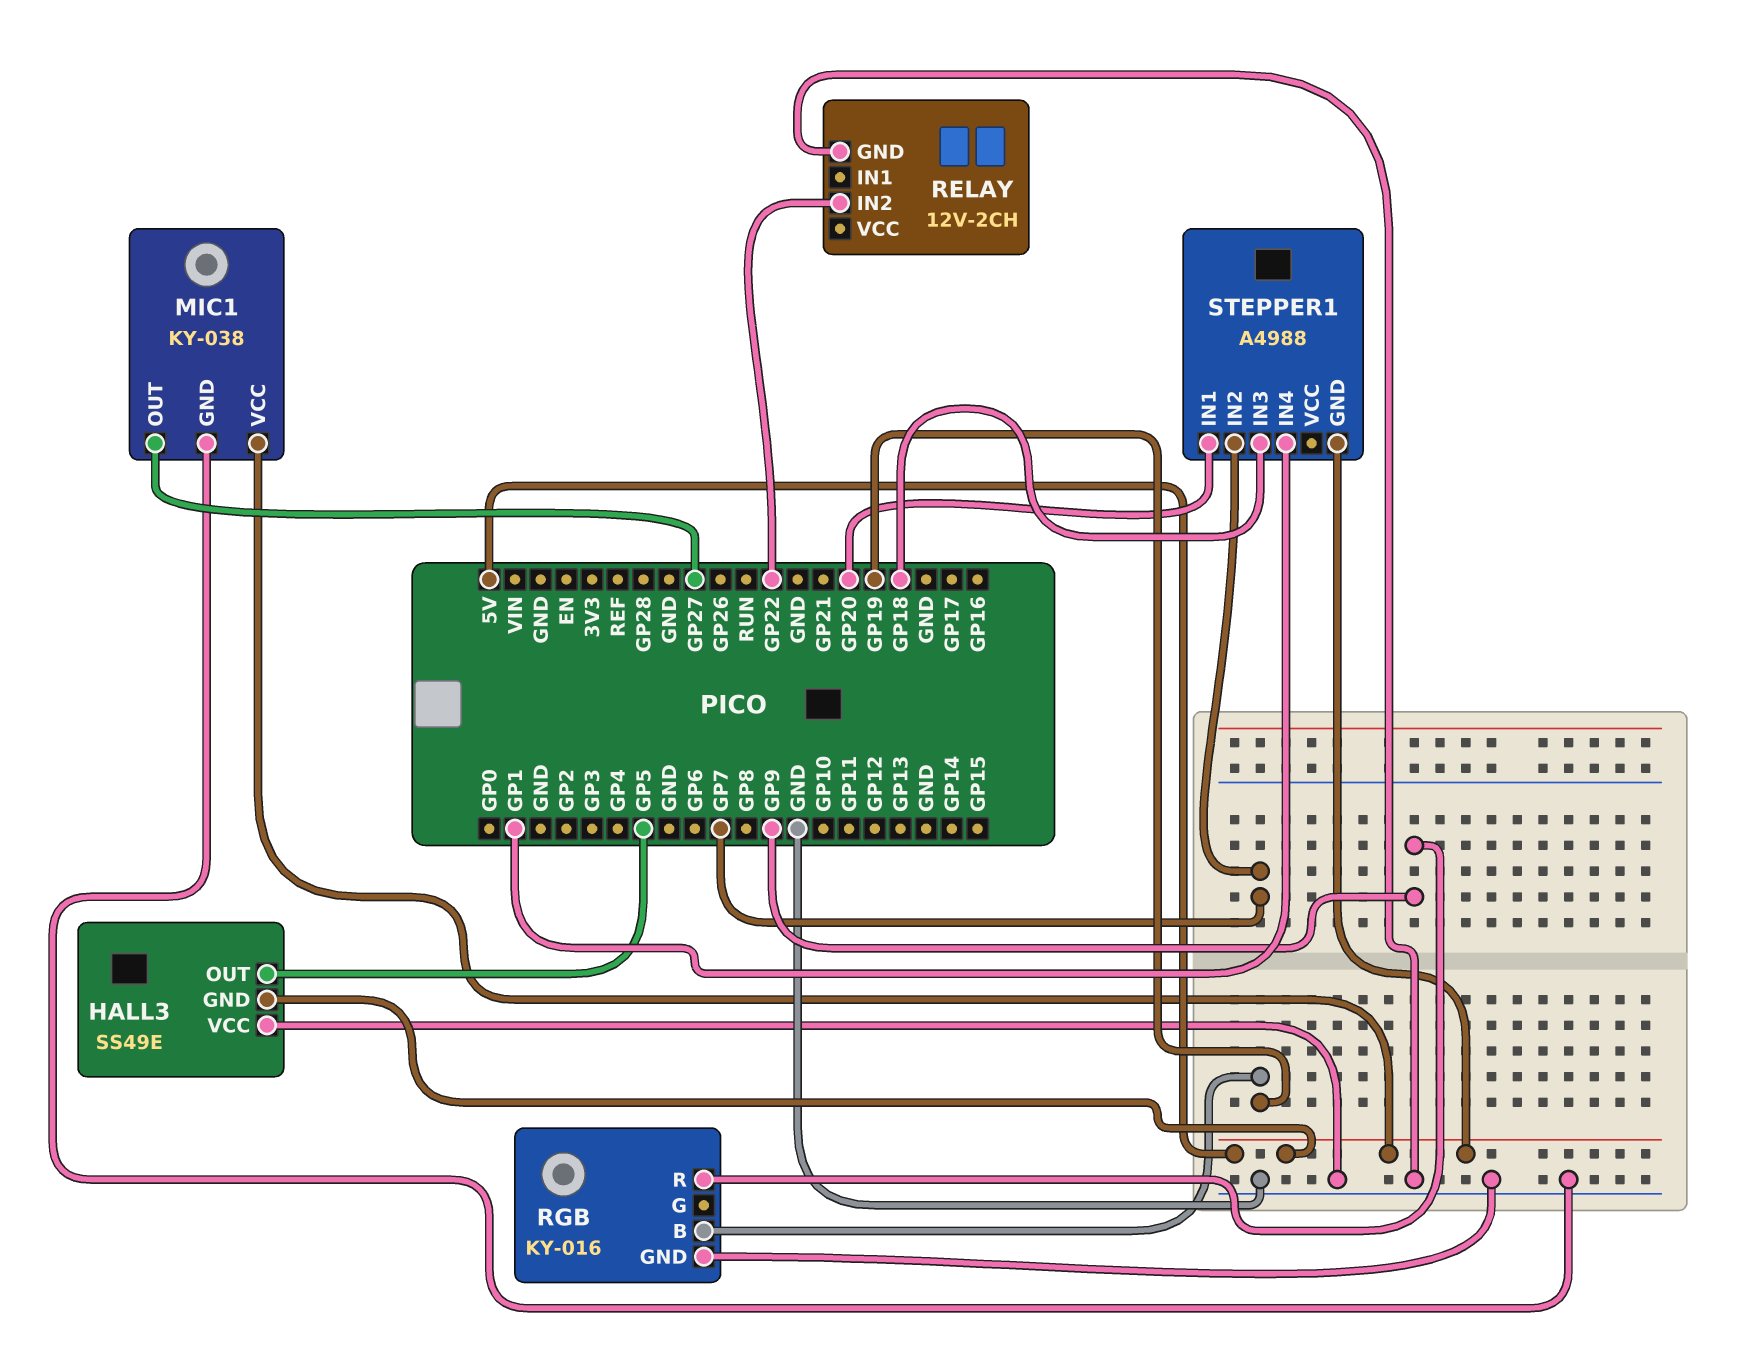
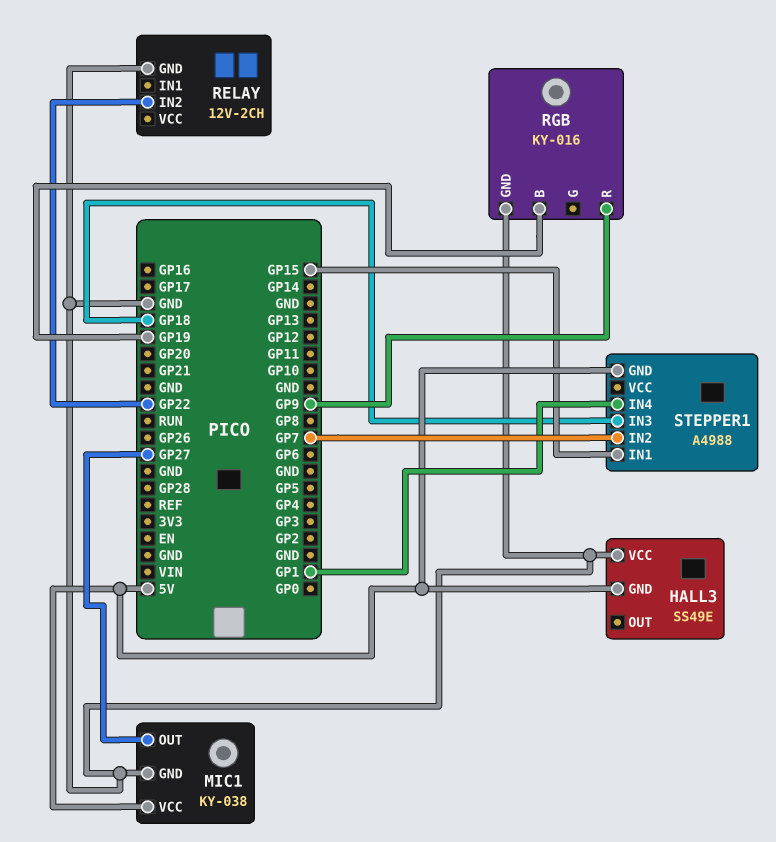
HALL3 pin OUT: GP5 -> none
STEPPER1 pin IN1: GP20 -> GP15

